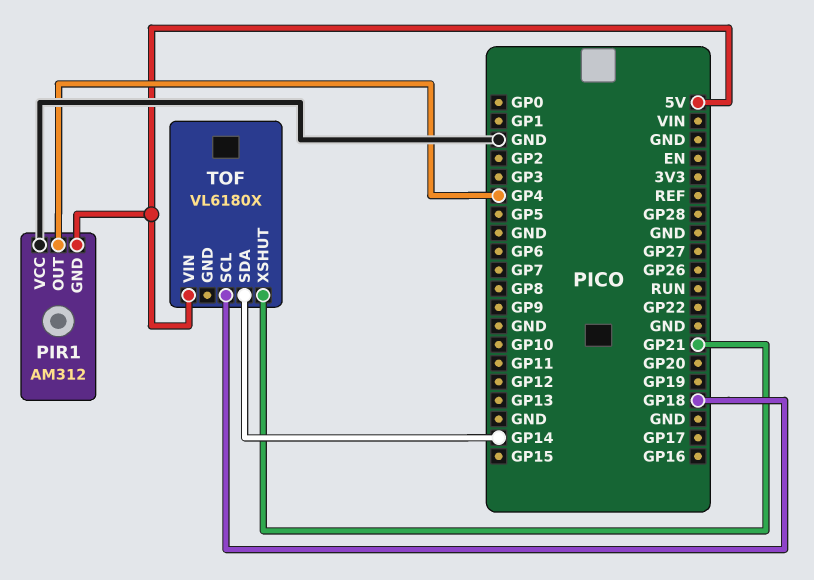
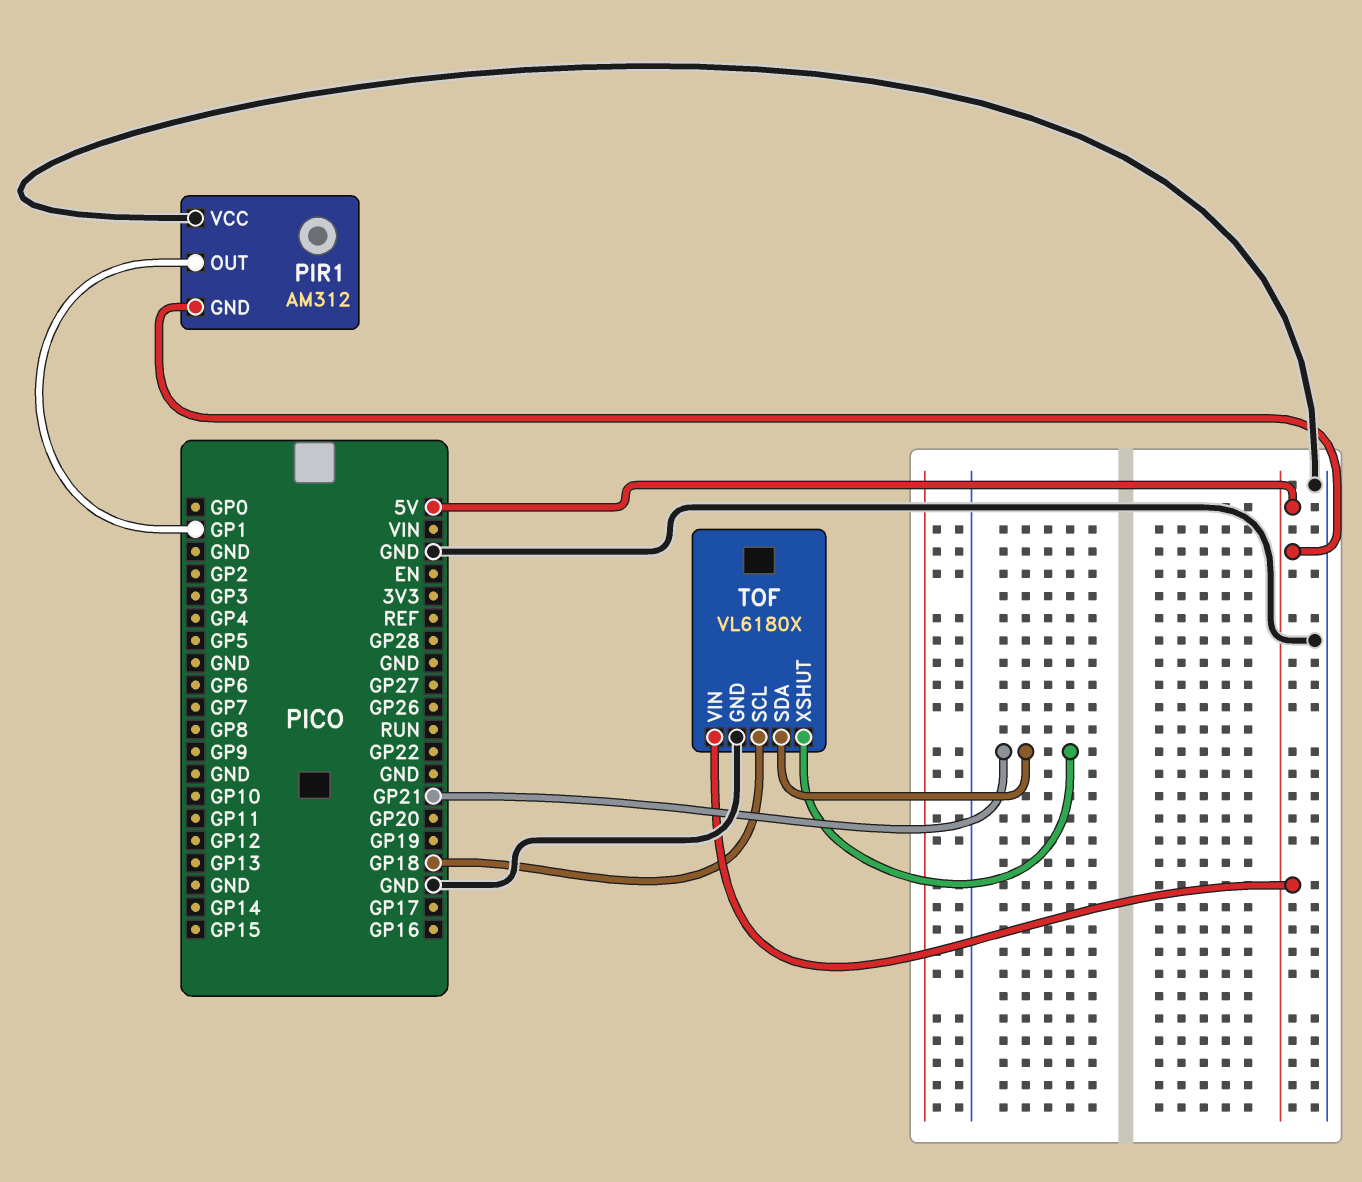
PIR1 pin OUT: GP4 -> GP1
TOF pin GND: none -> GND
TOF pin SDA: GP14 -> GP21

